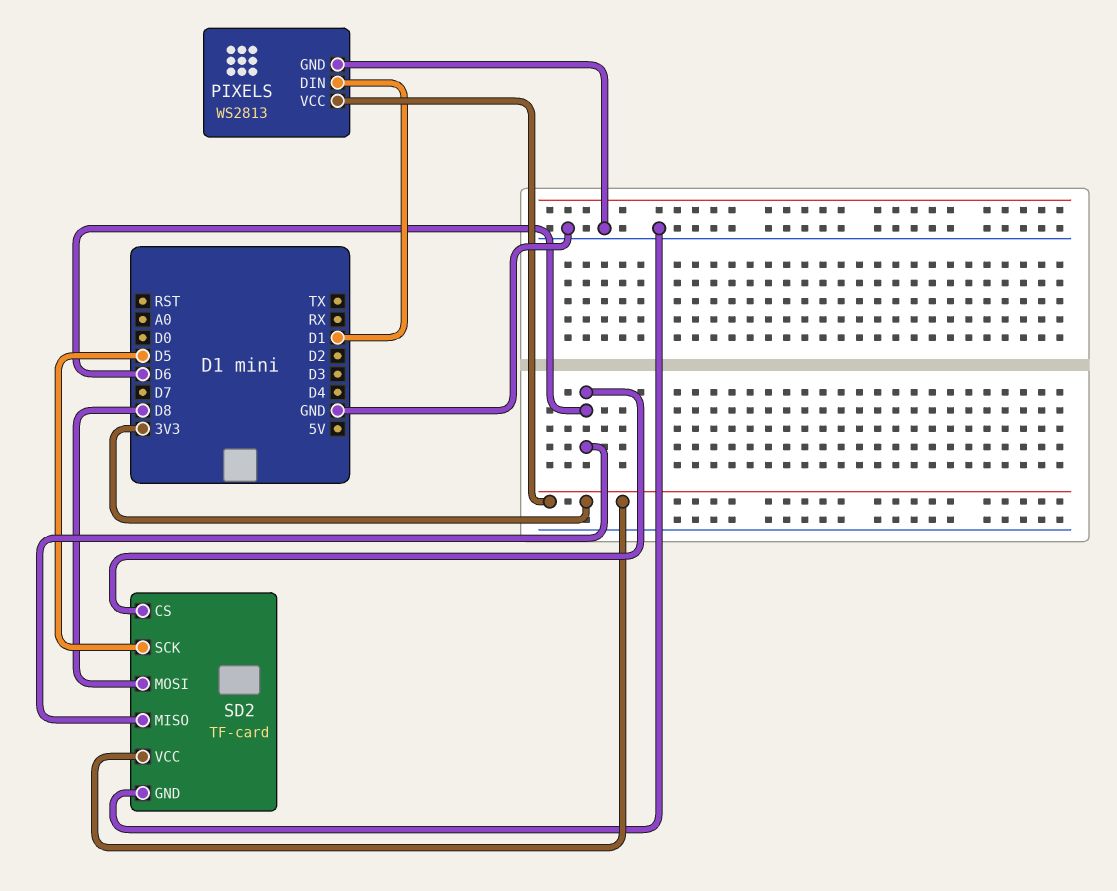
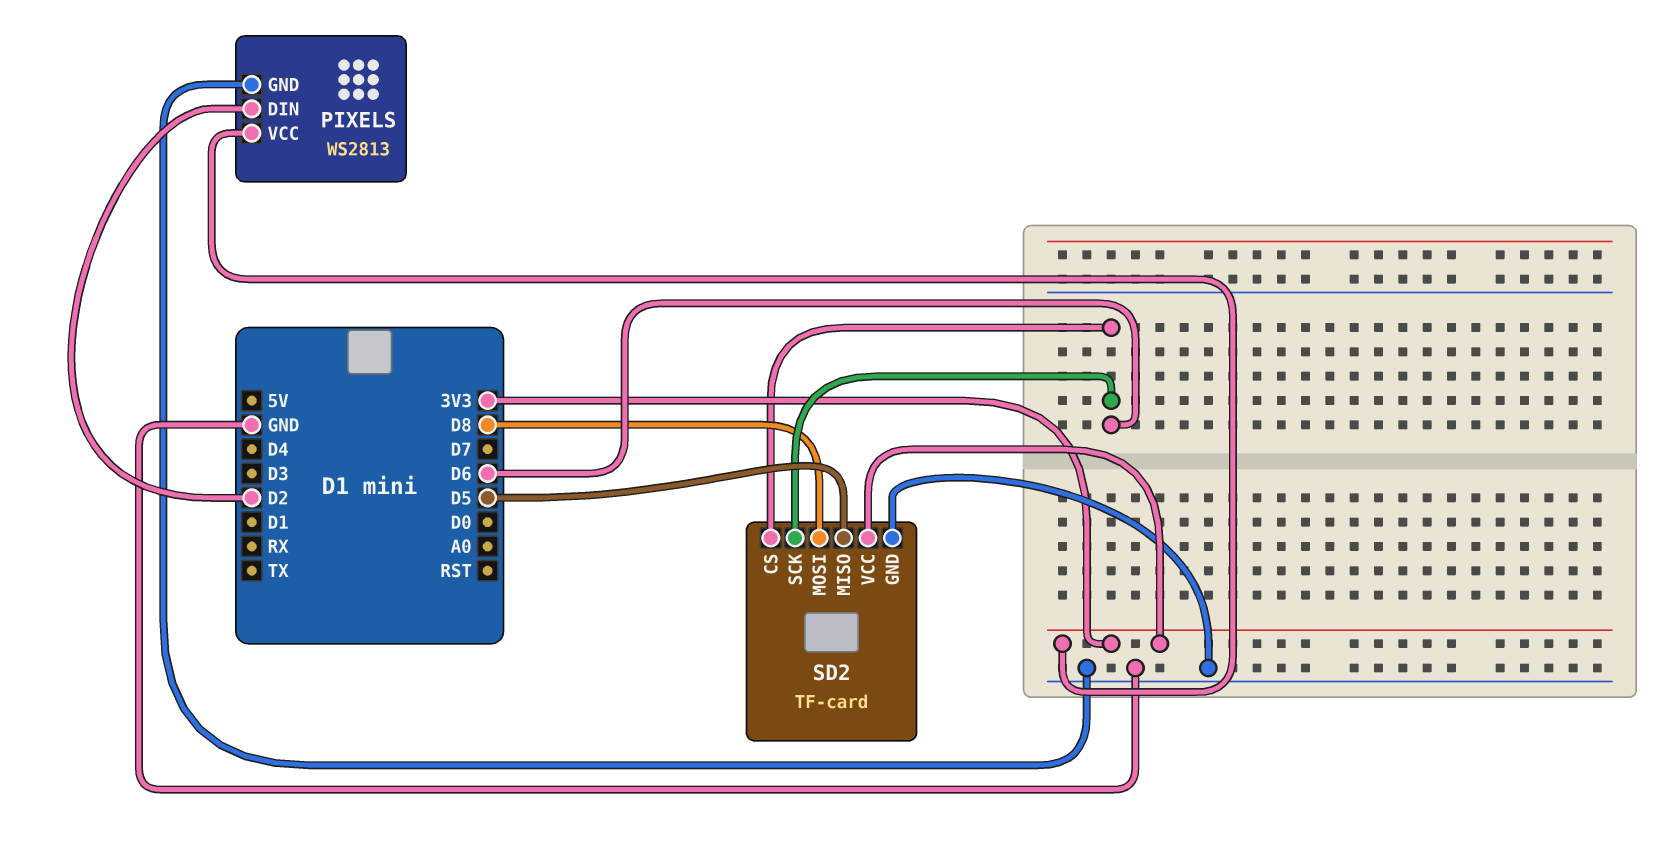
PIXELS pin DIN: D1 -> D2
SD2 pin MISO: D6 -> D5
SD2 pin SCK: D5 -> D6

